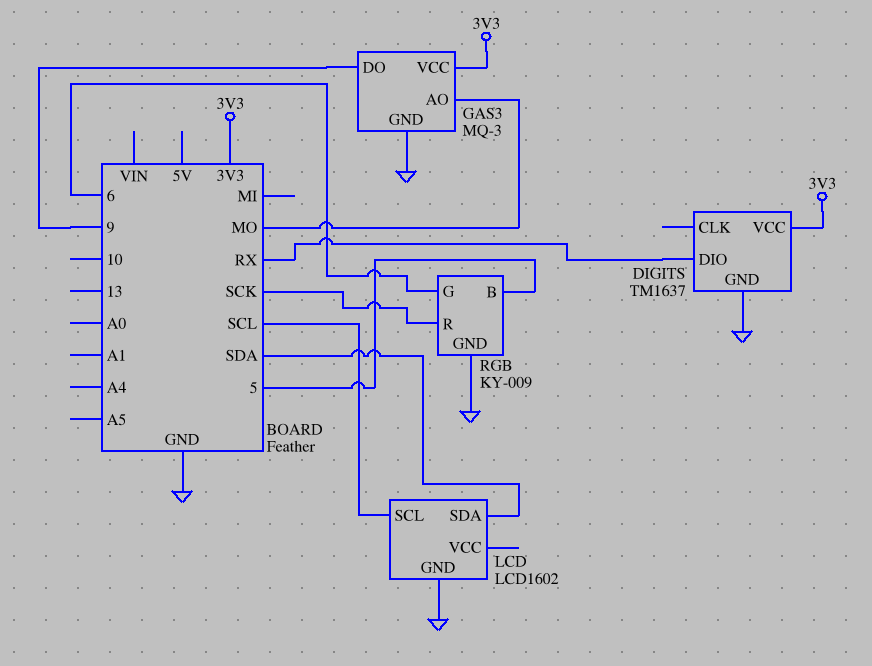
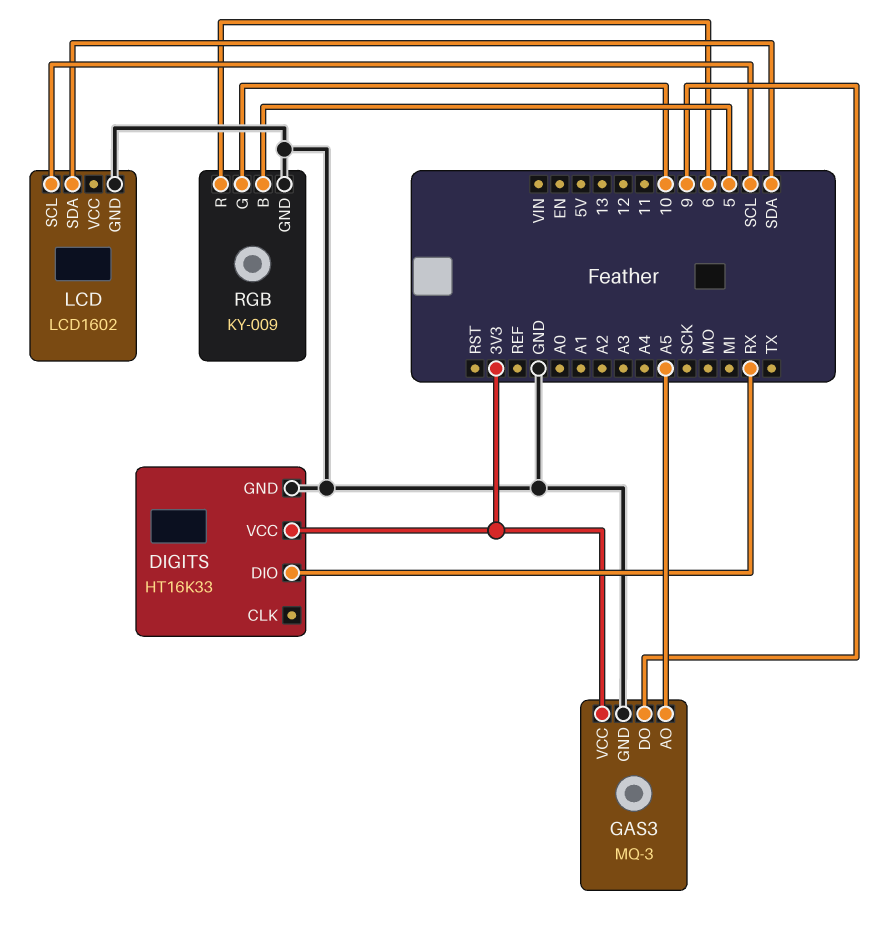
DIGITS: TM1637 -> HT16K33
GAS3 pin AO: MO -> A5
RGB pin G: 6 -> 10
RGB pin R: SCK -> 6

